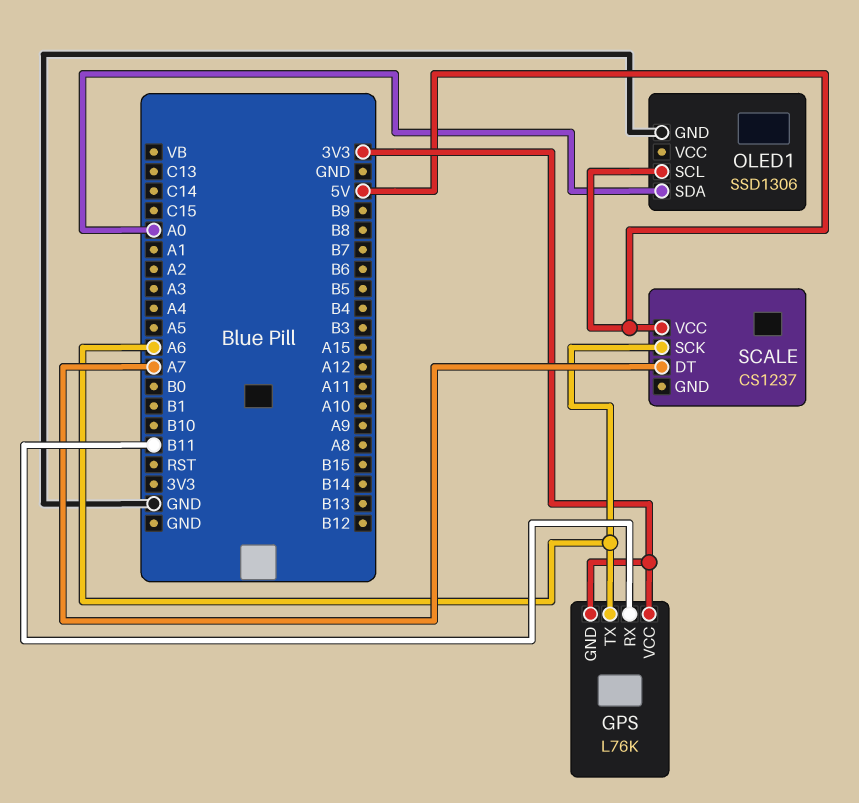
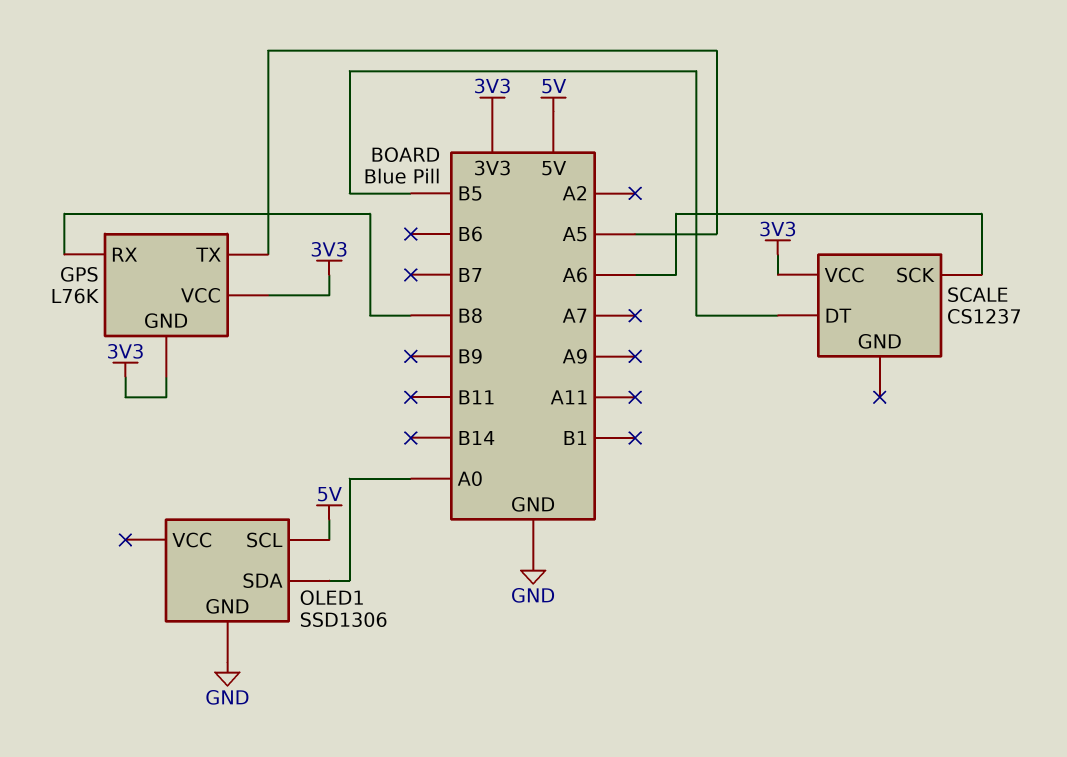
GPS pin RX: B11 -> B8
GPS pin TX: A6 -> A5
SCALE pin DT: A7 -> B5
SCALE pin VCC: 5V -> 3V3

